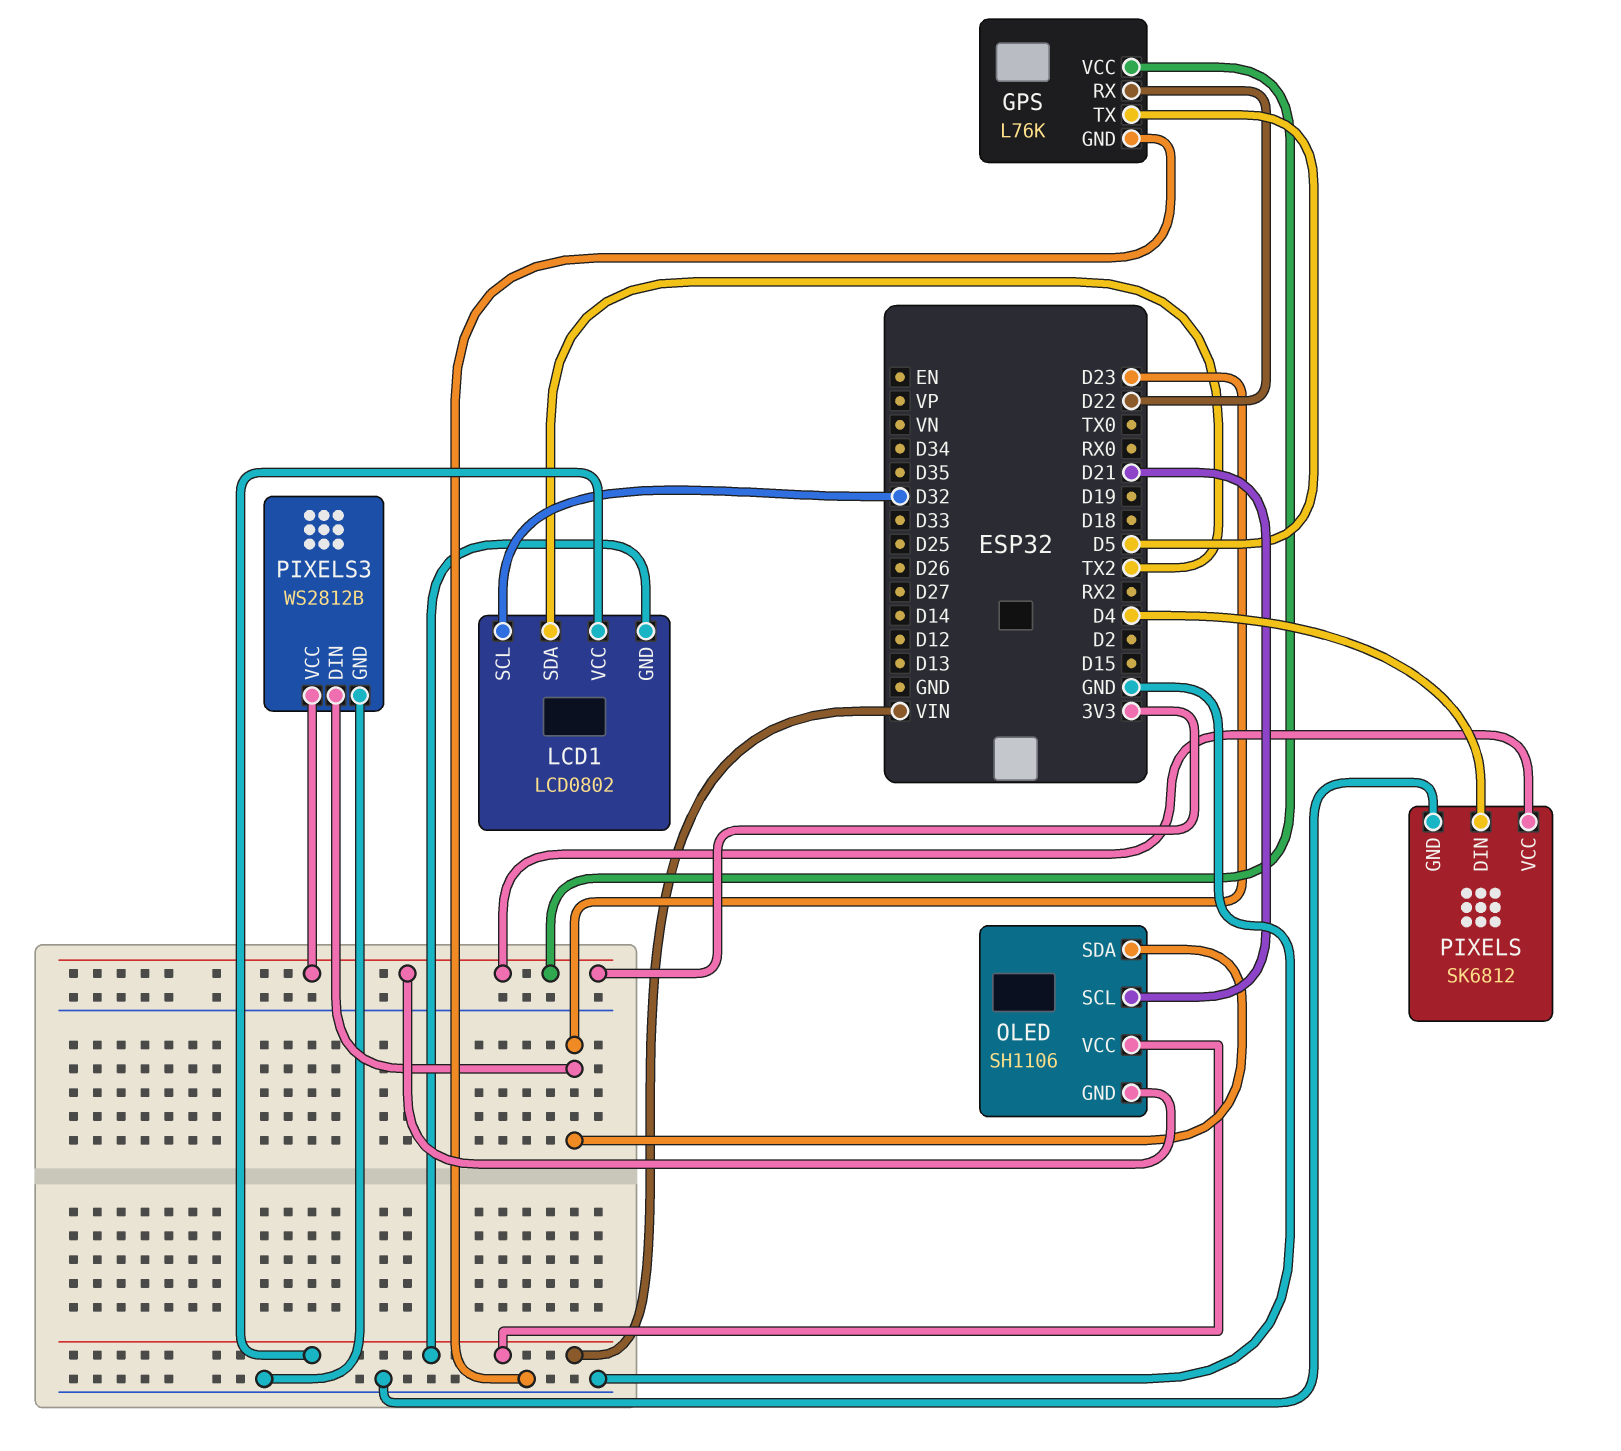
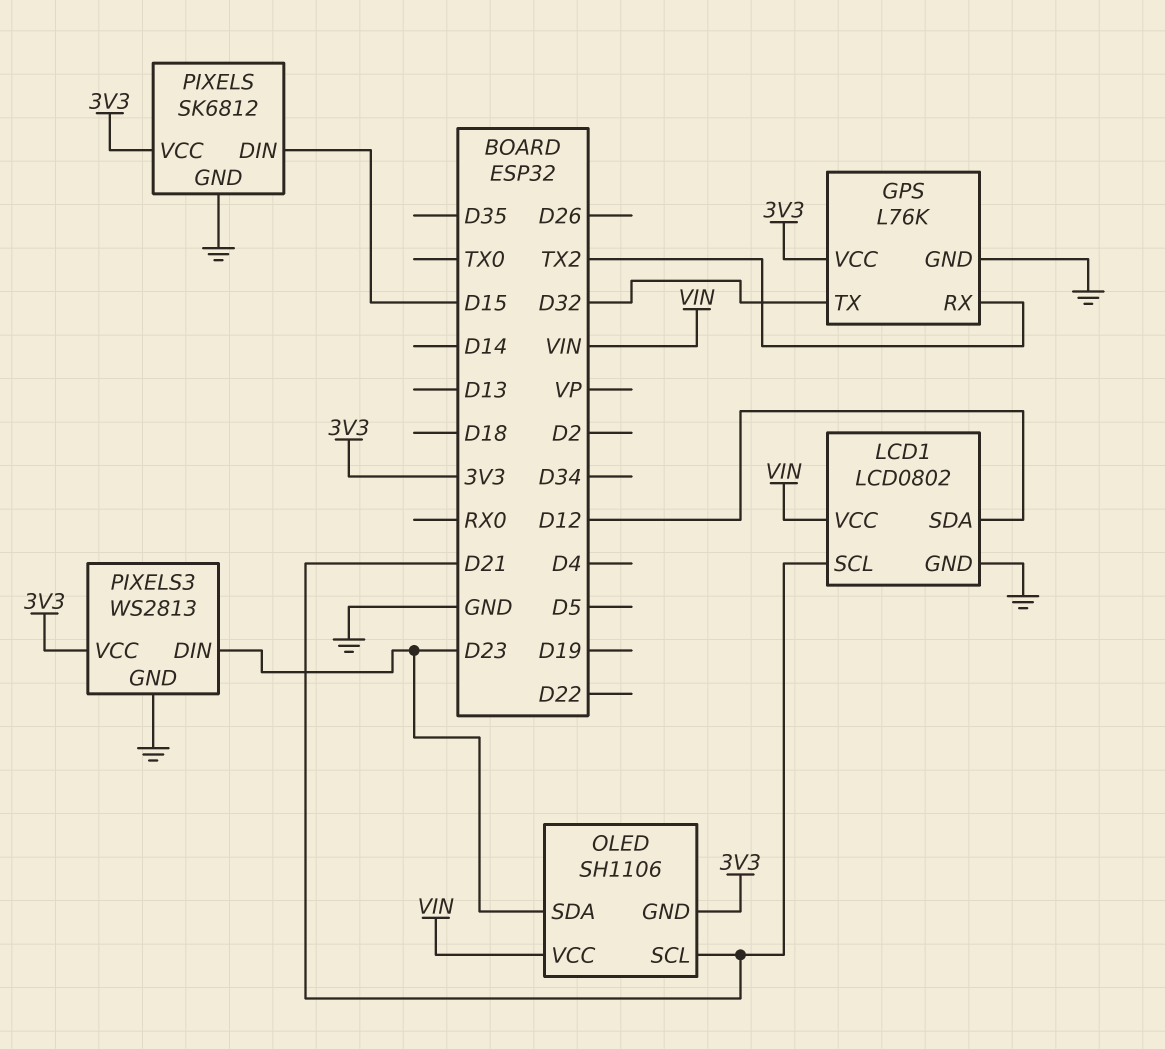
GPS pin RX: D22 -> TX2
GPS pin TX: D5 -> D32
LCD1 pin GND: VIN -> GND
LCD1 pin SCL: D32 -> D21
LCD1 pin SDA: TX2 -> D12
PIXELS pin DIN: D4 -> D15
PIXELS3: WS2812B -> WS2813

